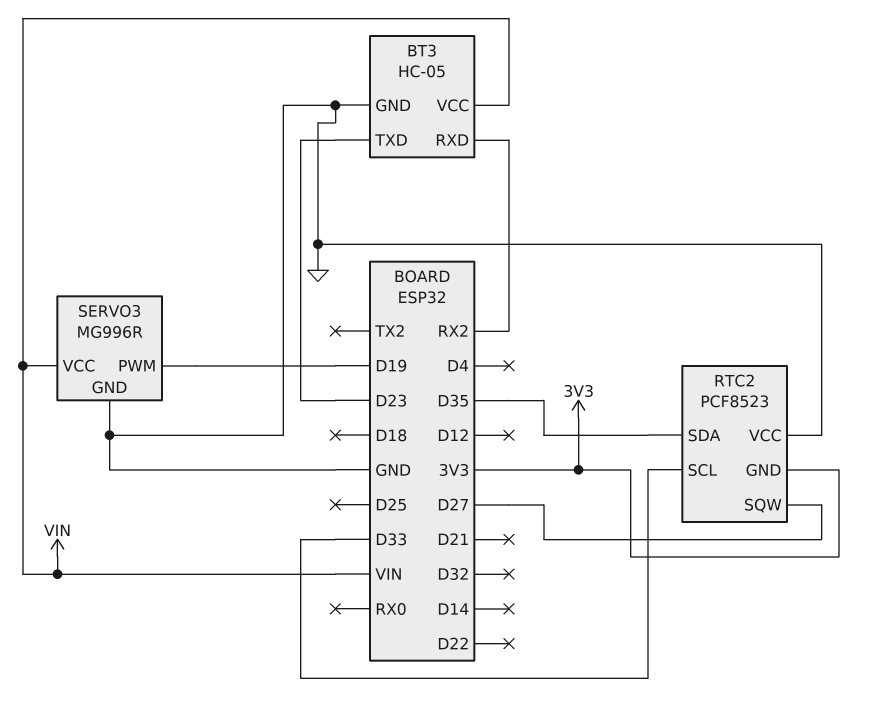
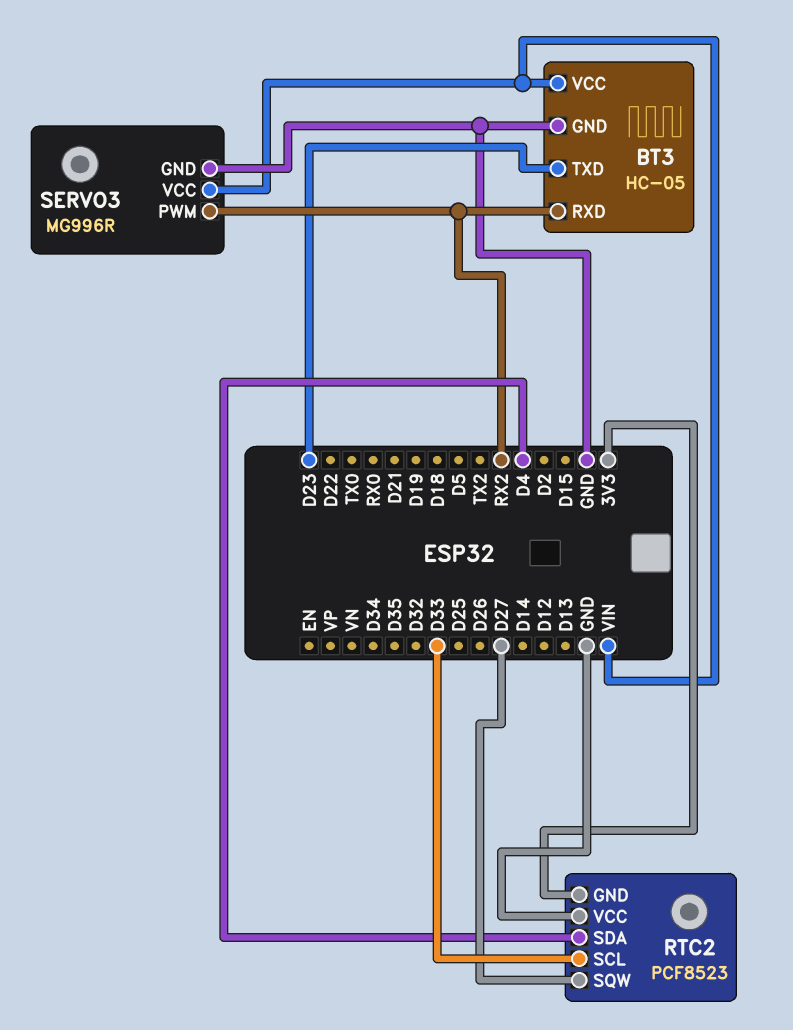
RTC2 pin SDA: D35 -> D4
SERVO3 pin PWM: D19 -> RX2

